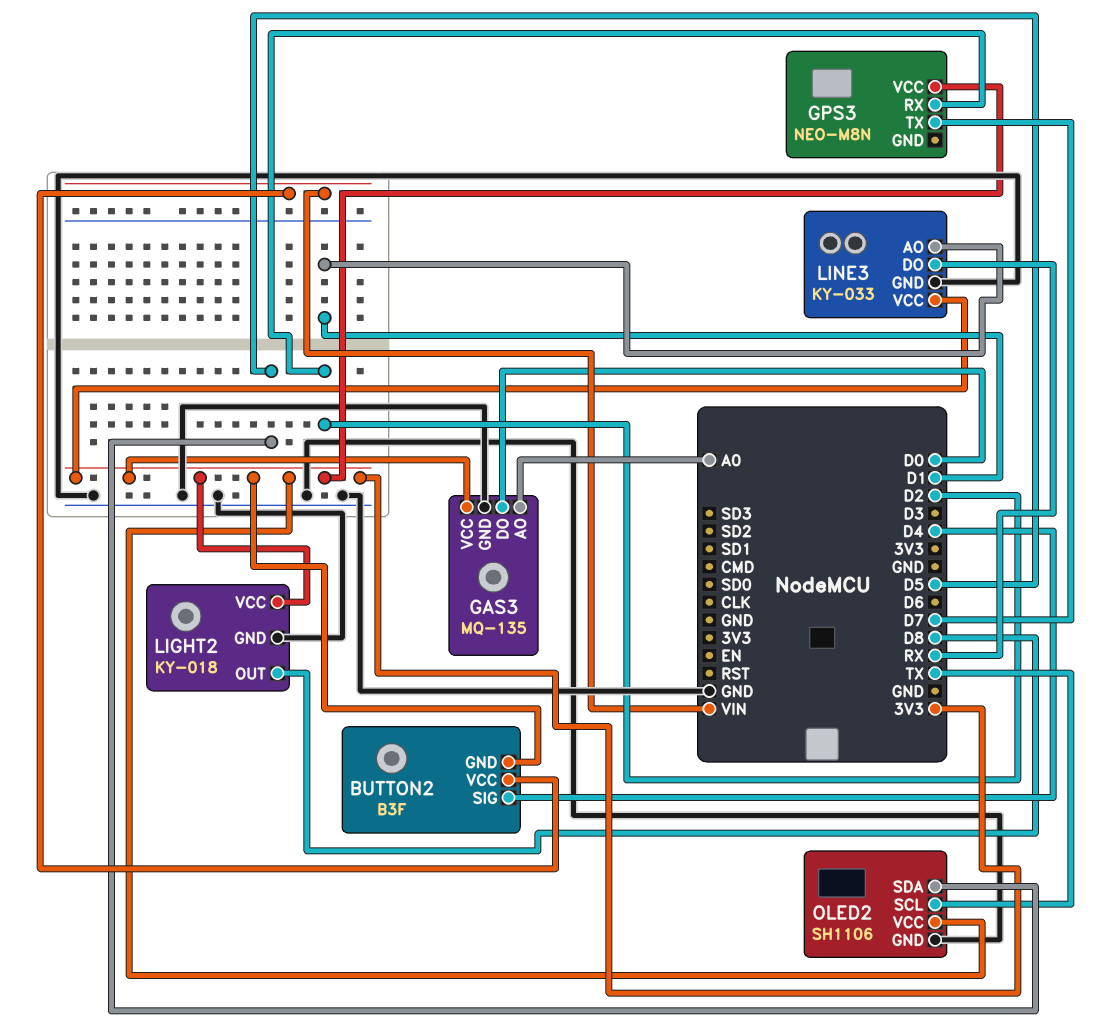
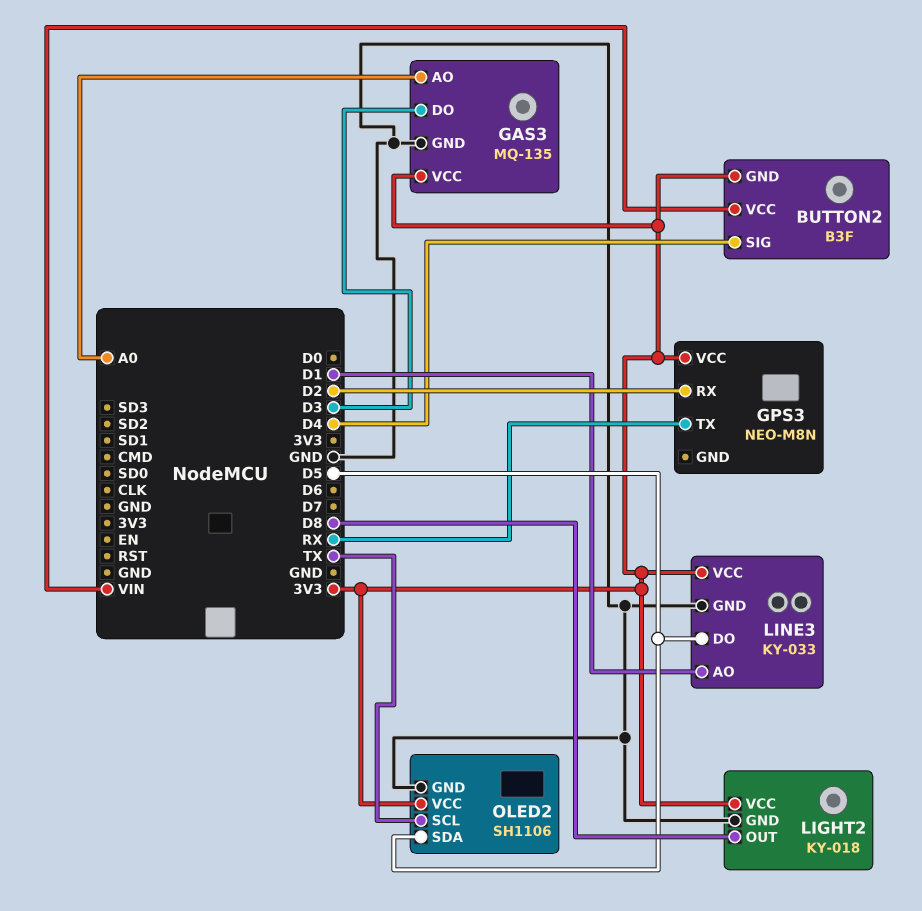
GAS3 pin DO: D0 -> D3
GPS3 pin TX: D7 -> RX
LINE3 pin DO: RX -> D5

